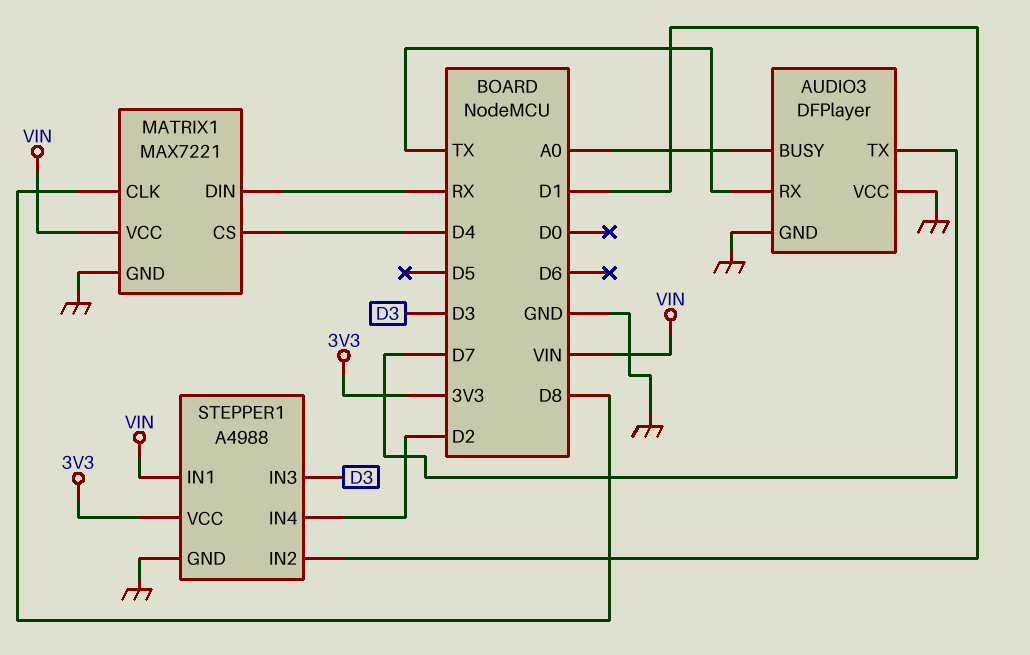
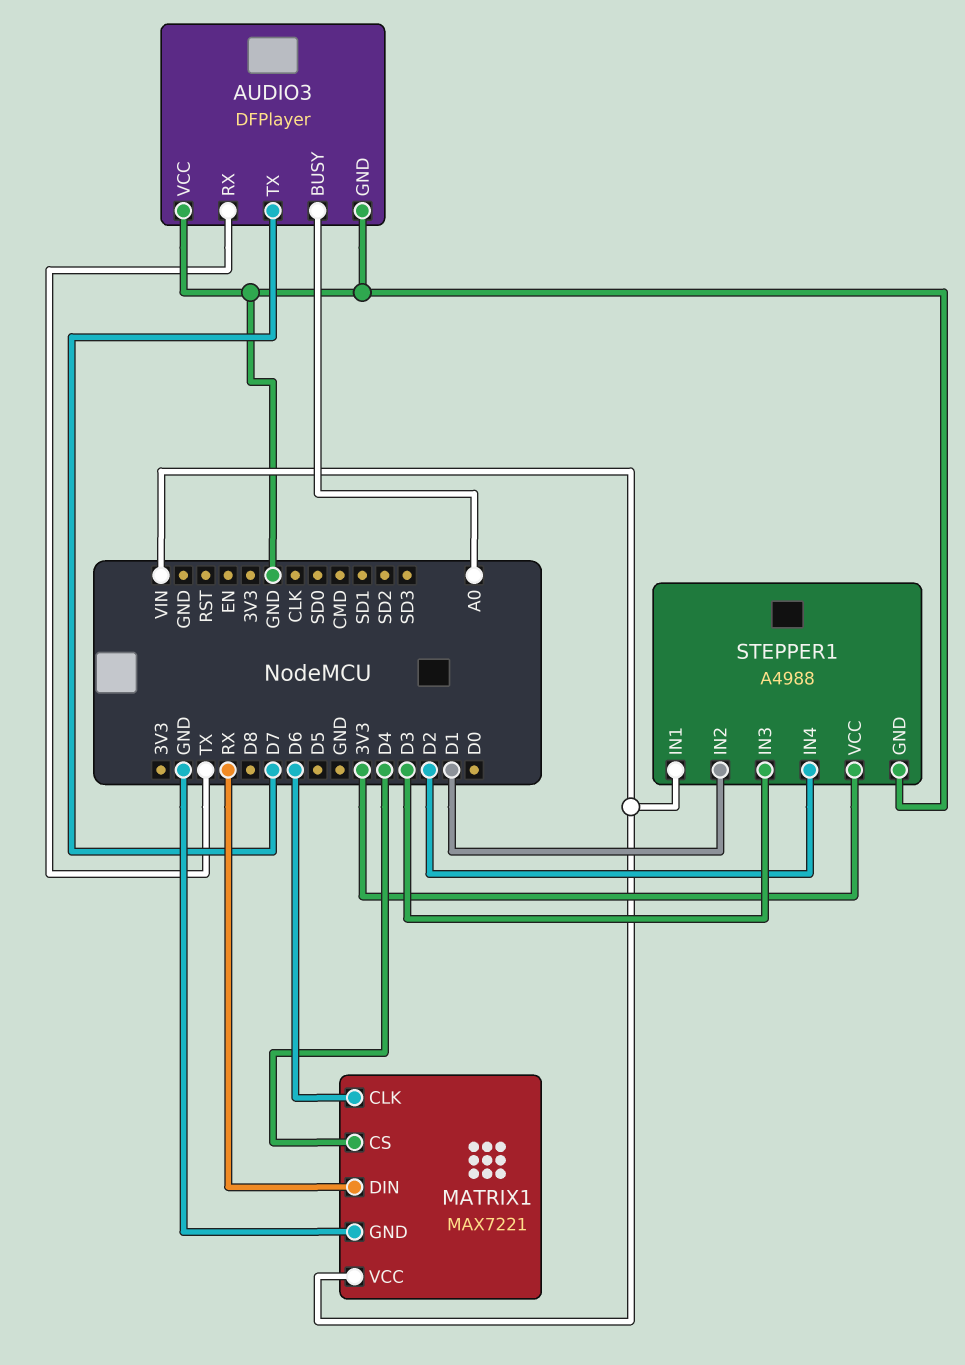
MATRIX1 pin CLK: D8 -> D6

